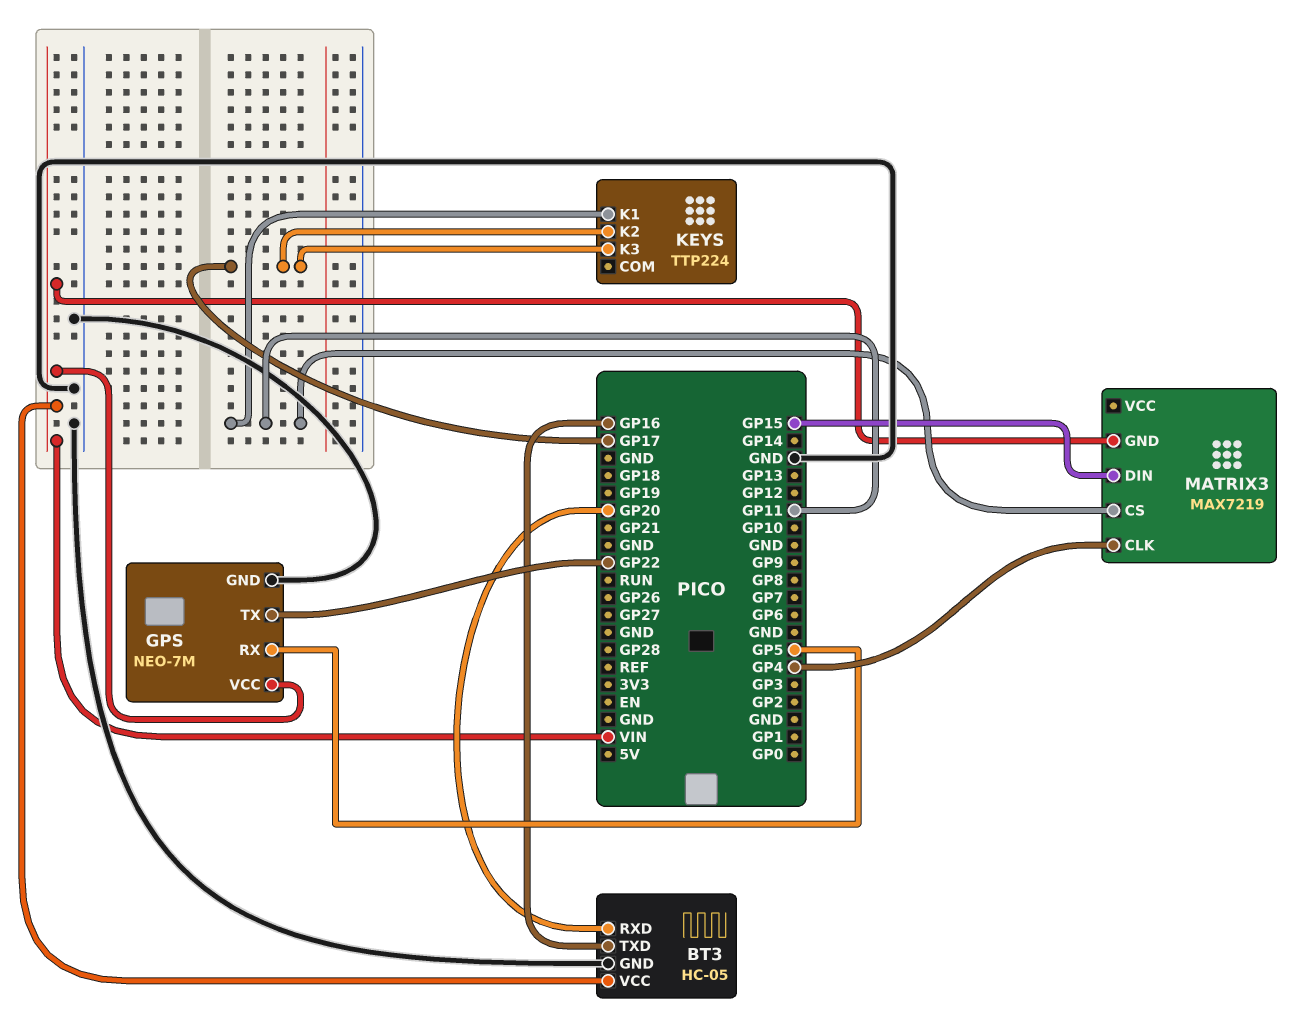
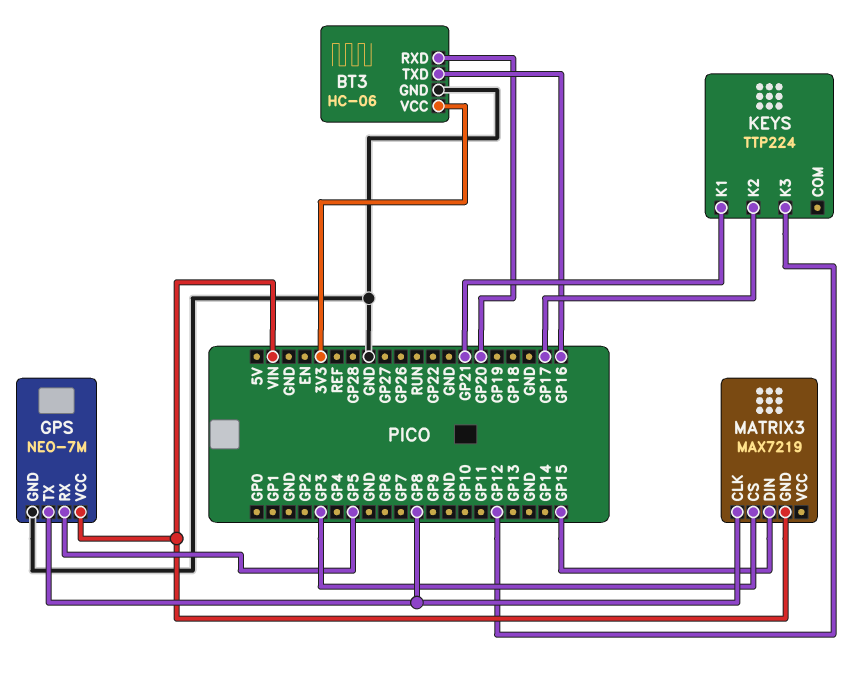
BT3: HC-05 -> HC-06
BT3 pin VCC: VIN -> 3V3
GPS pin TX: GP22 -> GP8
KEYS pin K1: GP11 -> GP21
KEYS pin K3: GP17 -> GP12
MATRIX3 pin CLK: GP4 -> GP8
MATRIX3 pin CS: GP11 -> GP3

